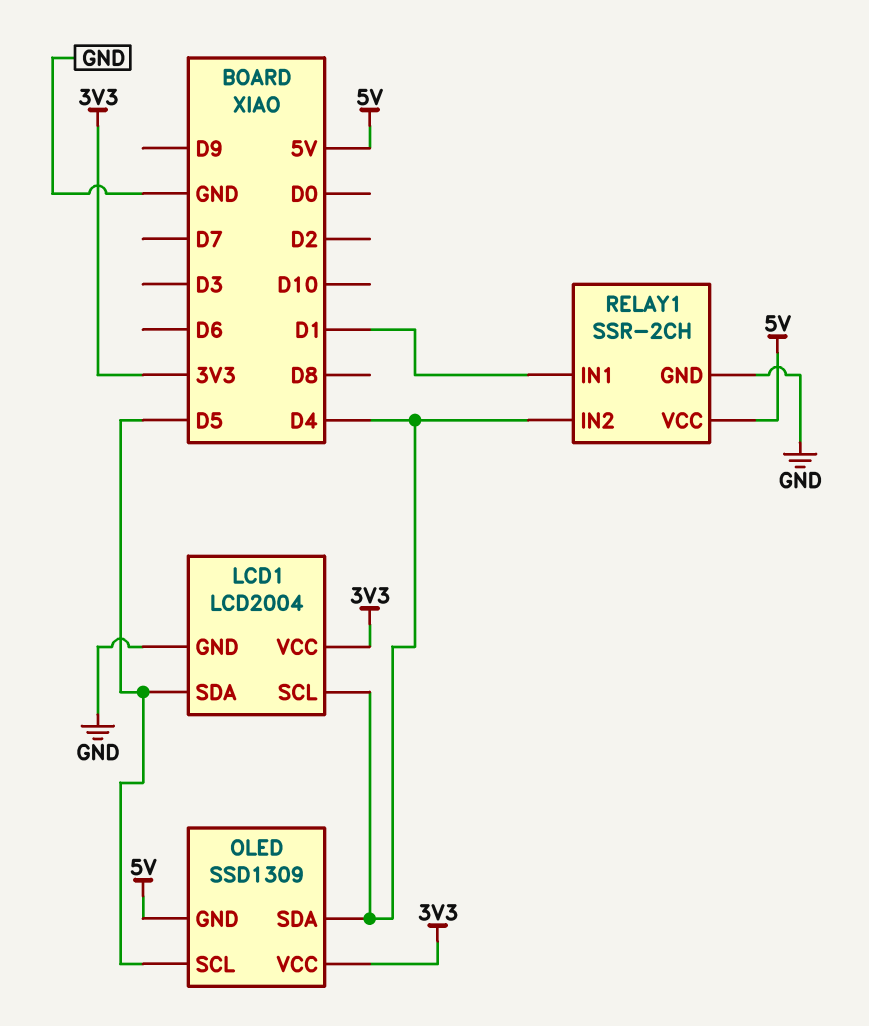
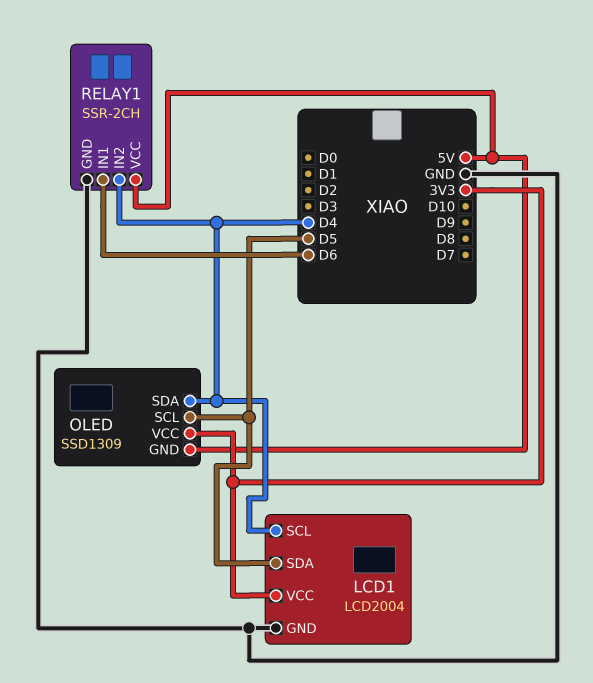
RELAY1 pin IN1: D1 -> D6

